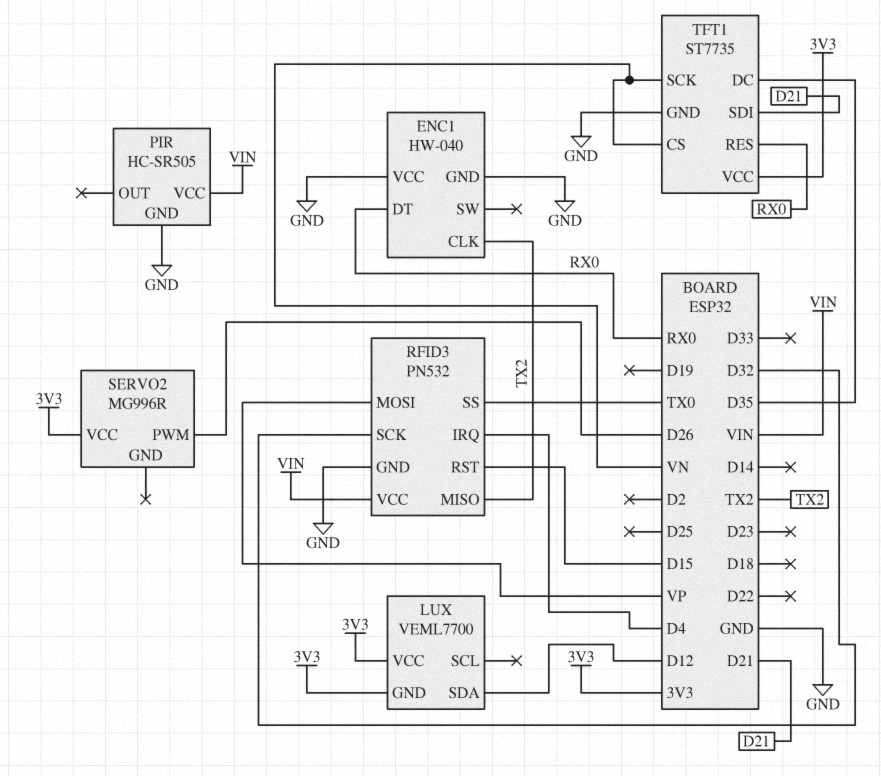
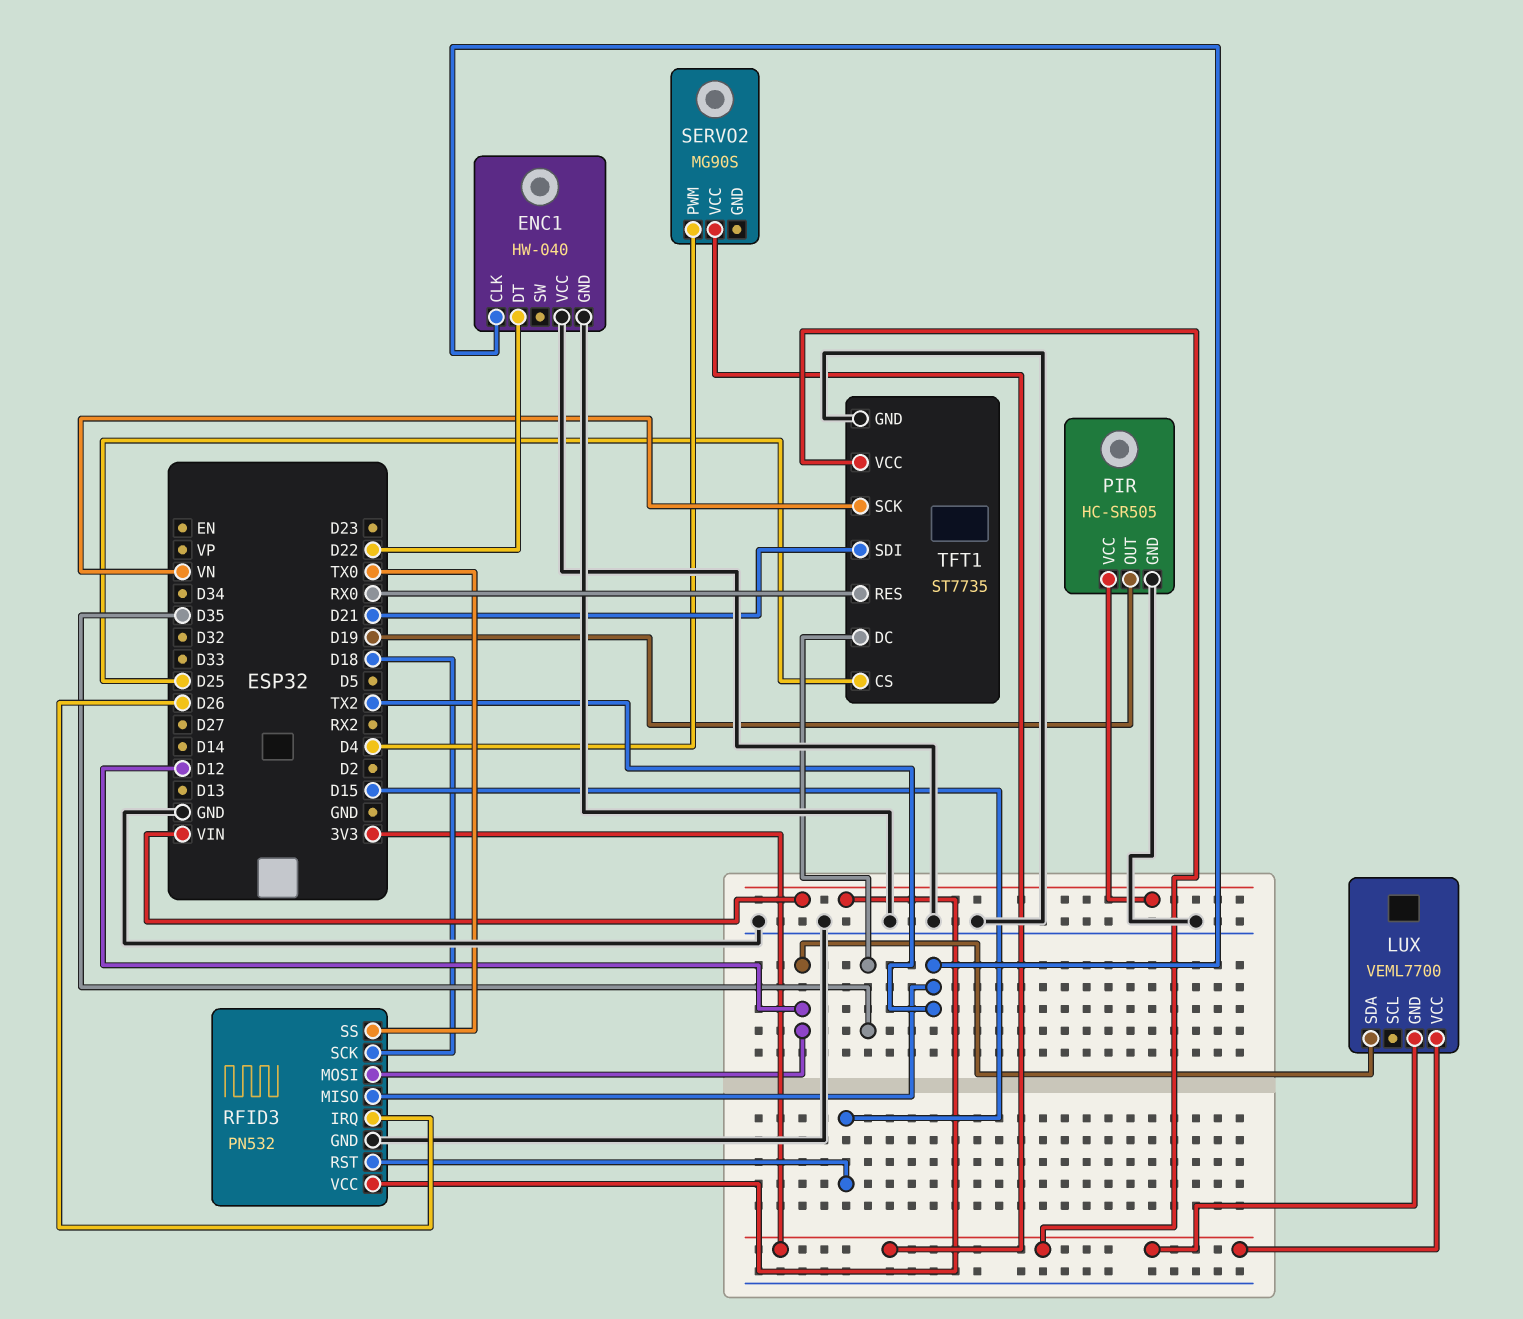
ENC1 pin DT: RX0 -> D22
PIR pin OUT: none -> D19
RFID3 pin IRQ: D4 -> D26
RFID3 pin MOSI: VP -> D12
RFID3 pin SCK: D32 -> D18
SERVO2: MG996R -> MG90S
SERVO2 pin PWM: D26 -> D4
TFT1 pin CS: VN -> D25

